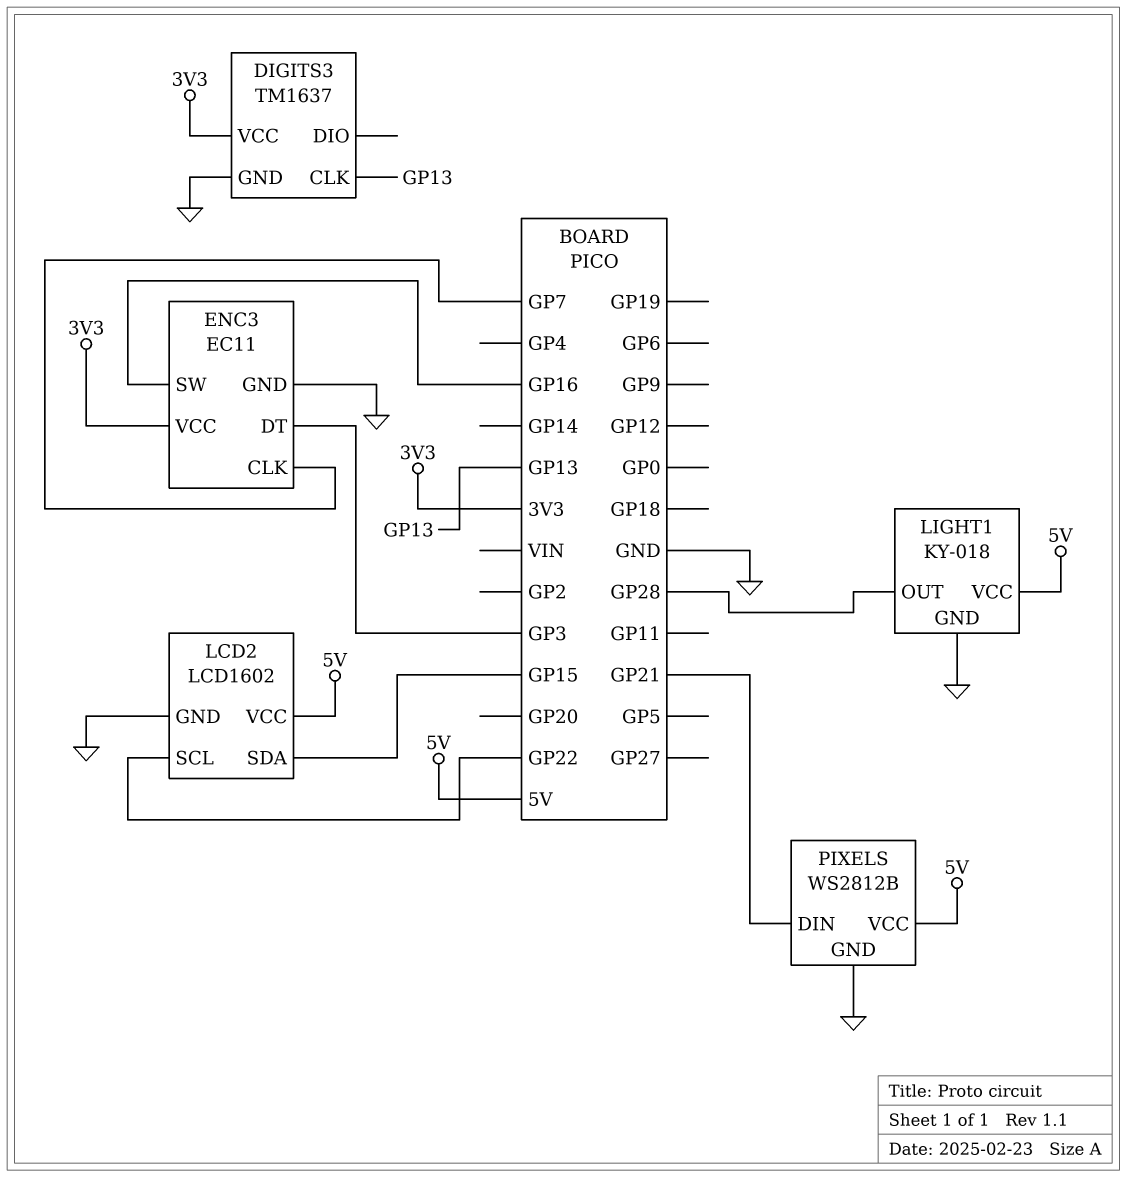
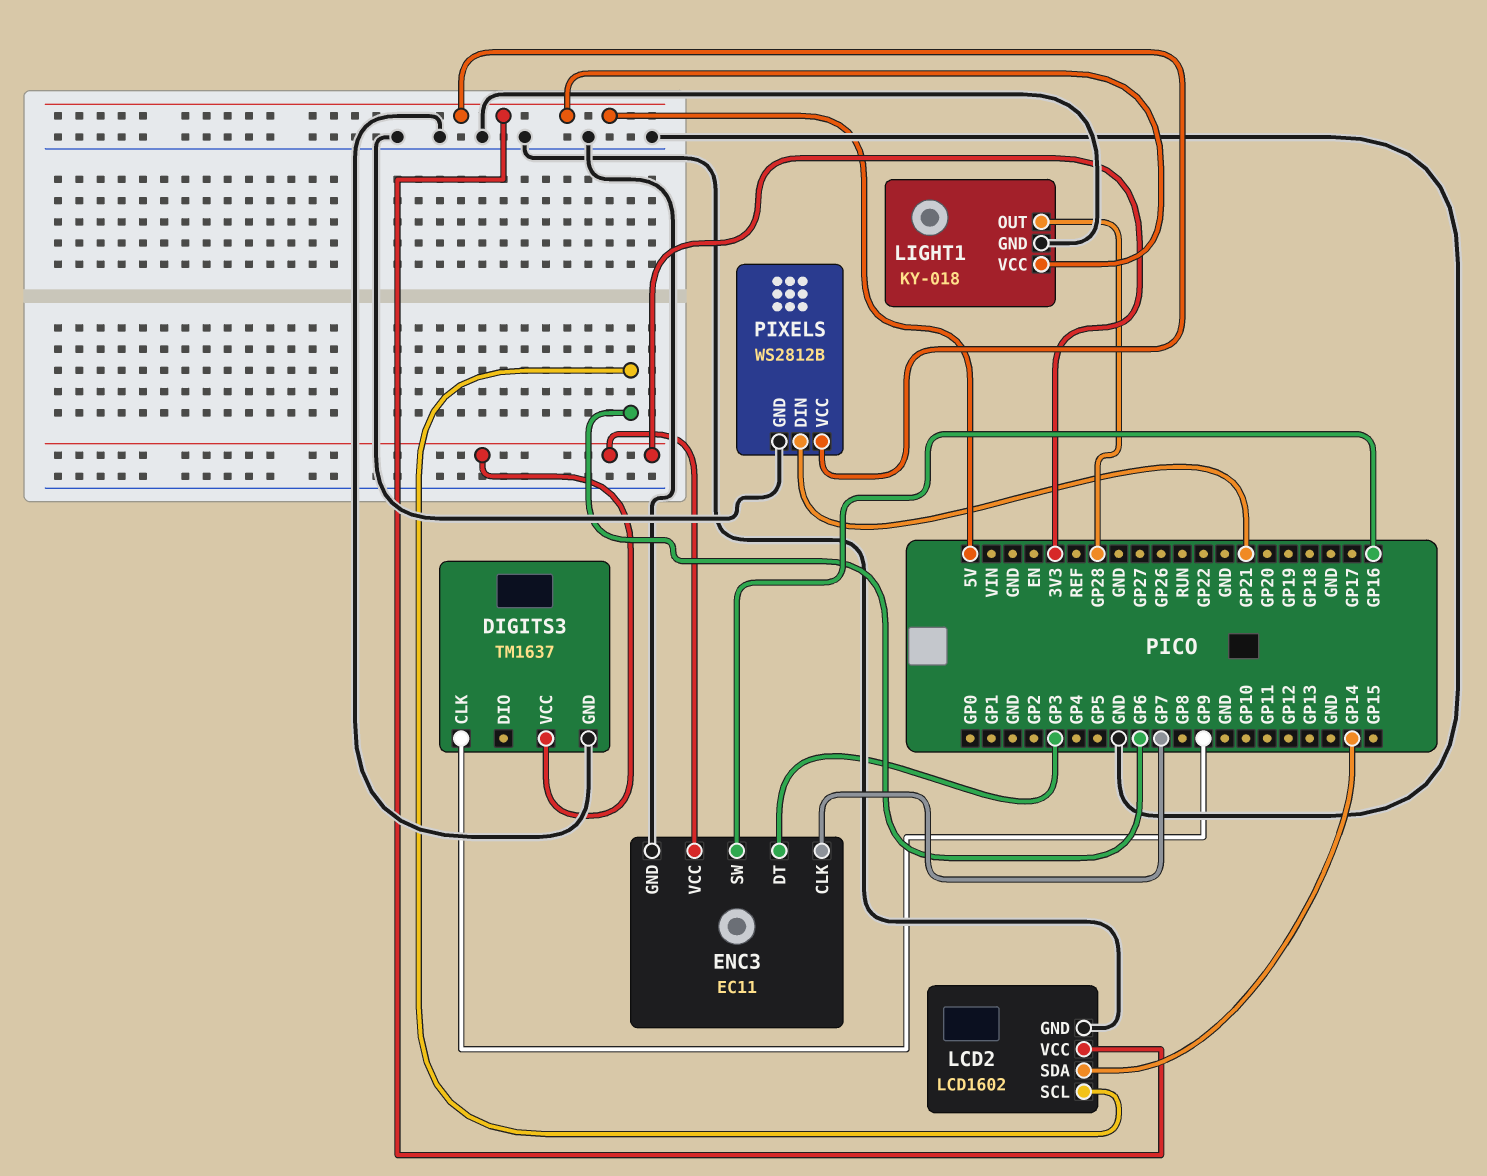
DIGITS3 pin CLK: GP13 -> GP9
LCD2 pin SCL: GP22 -> GP6
LCD2 pin SDA: GP15 -> GP14

